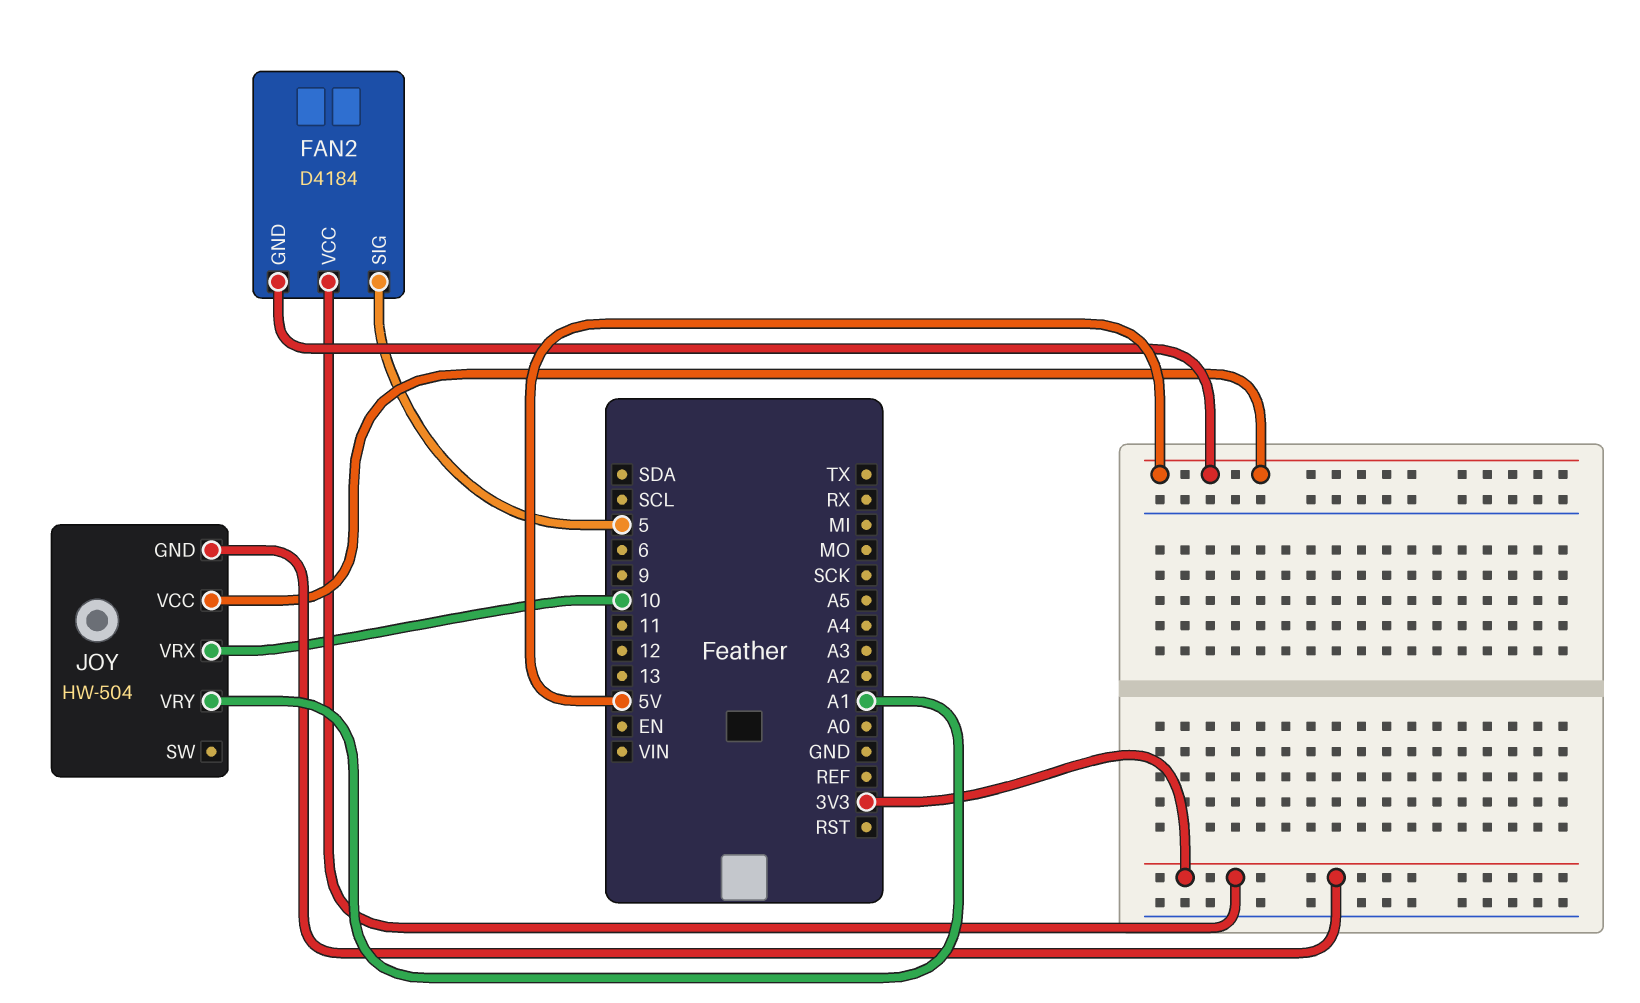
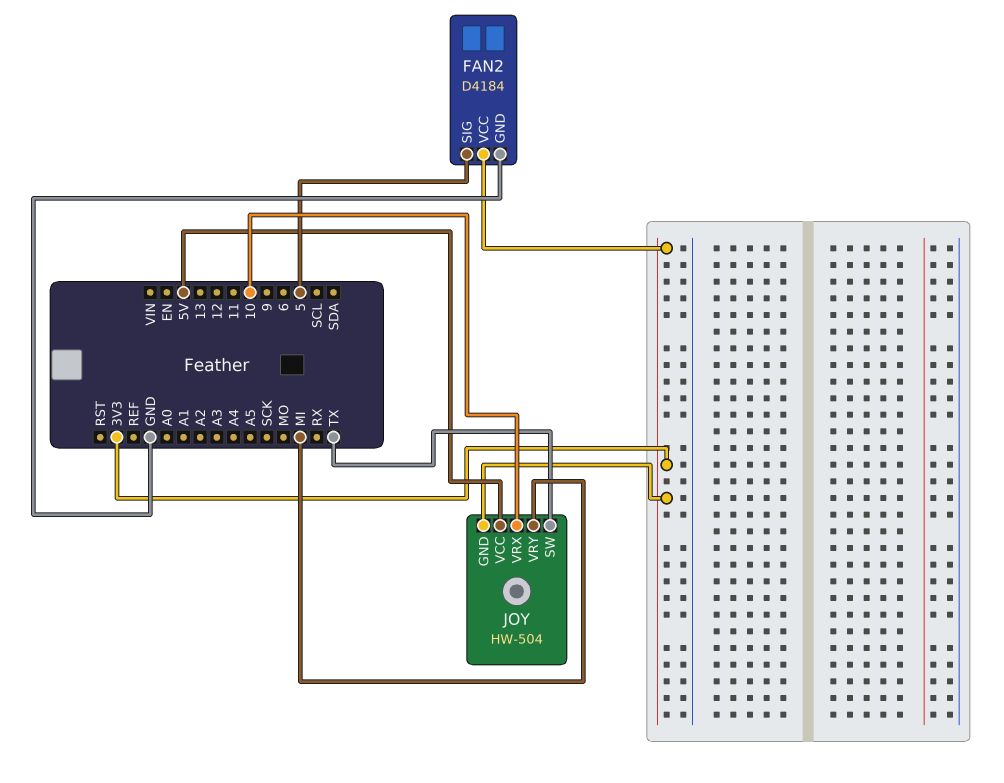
FAN2 pin GND: 5V -> GND
JOY pin SW: none -> TX
JOY pin VRY: A1 -> MI

